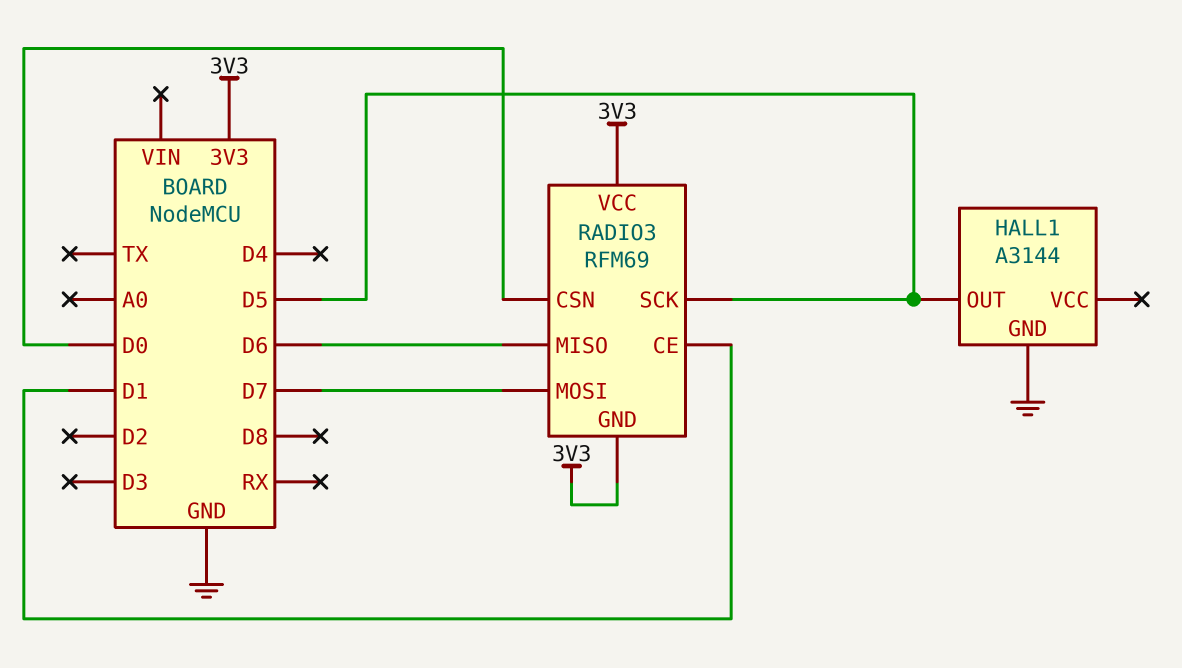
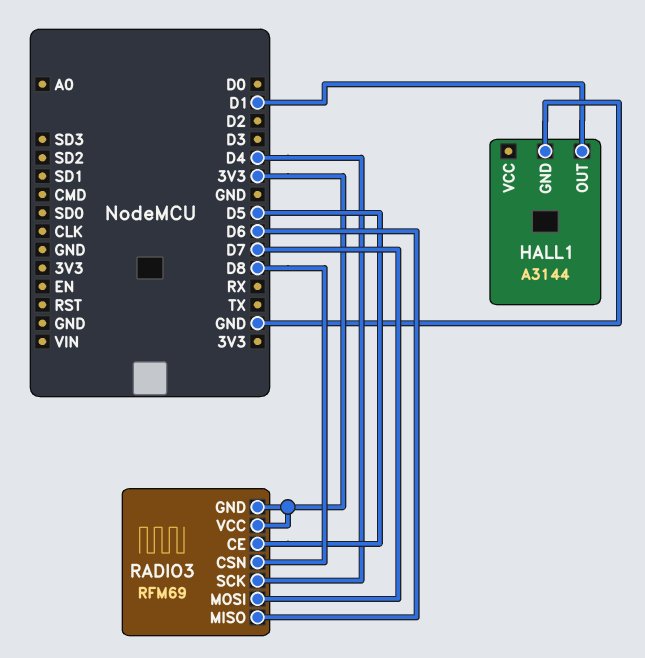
HALL1 pin OUT: D5 -> D1
RADIO3 pin CE: D1 -> D5
RADIO3 pin CSN: D0 -> D8
RADIO3 pin SCK: D5 -> D4

